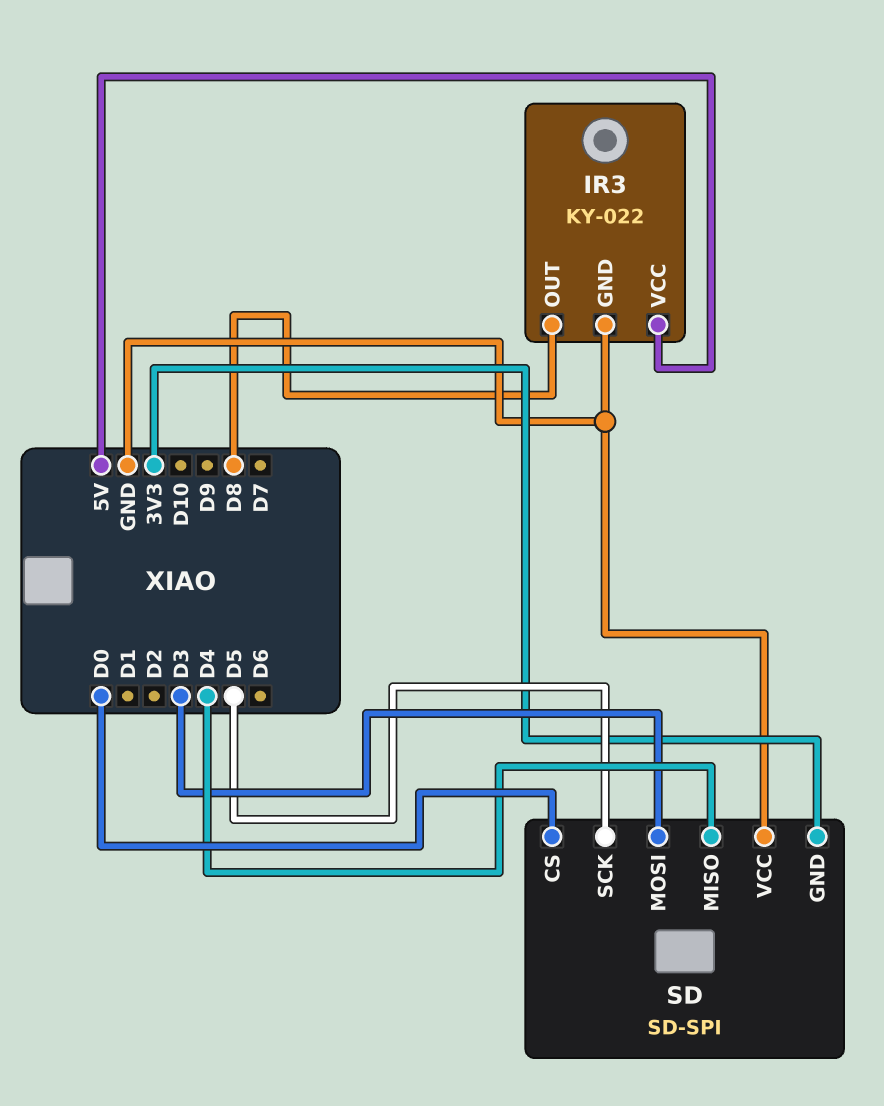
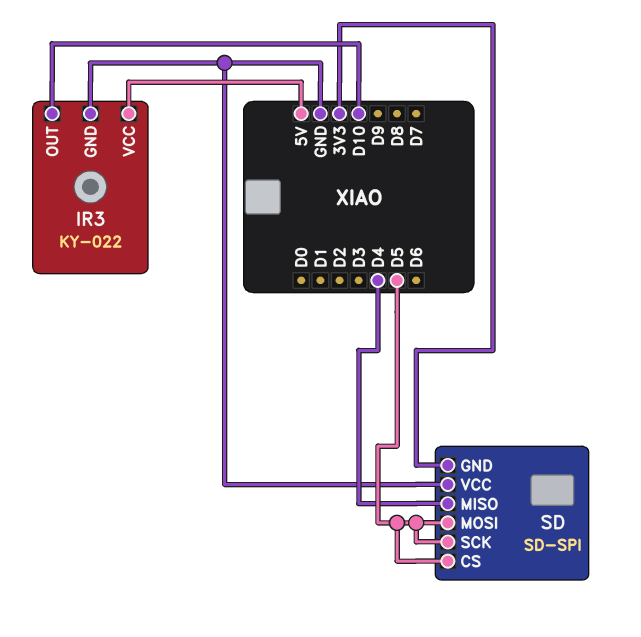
IR3 pin OUT: D8 -> D10
SD pin CS: D0 -> D5
SD pin MOSI: D3 -> D5

